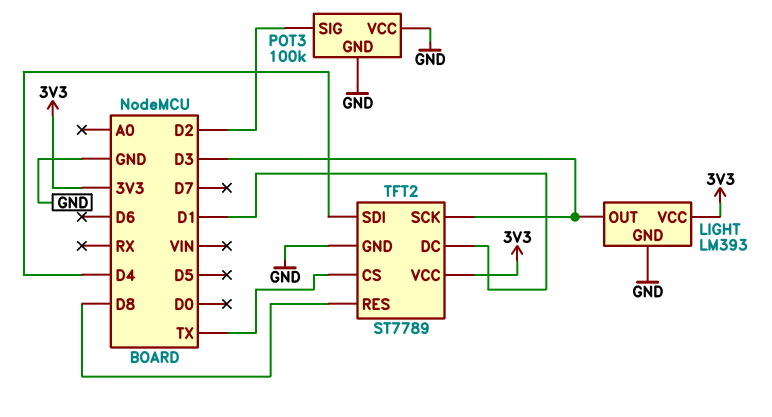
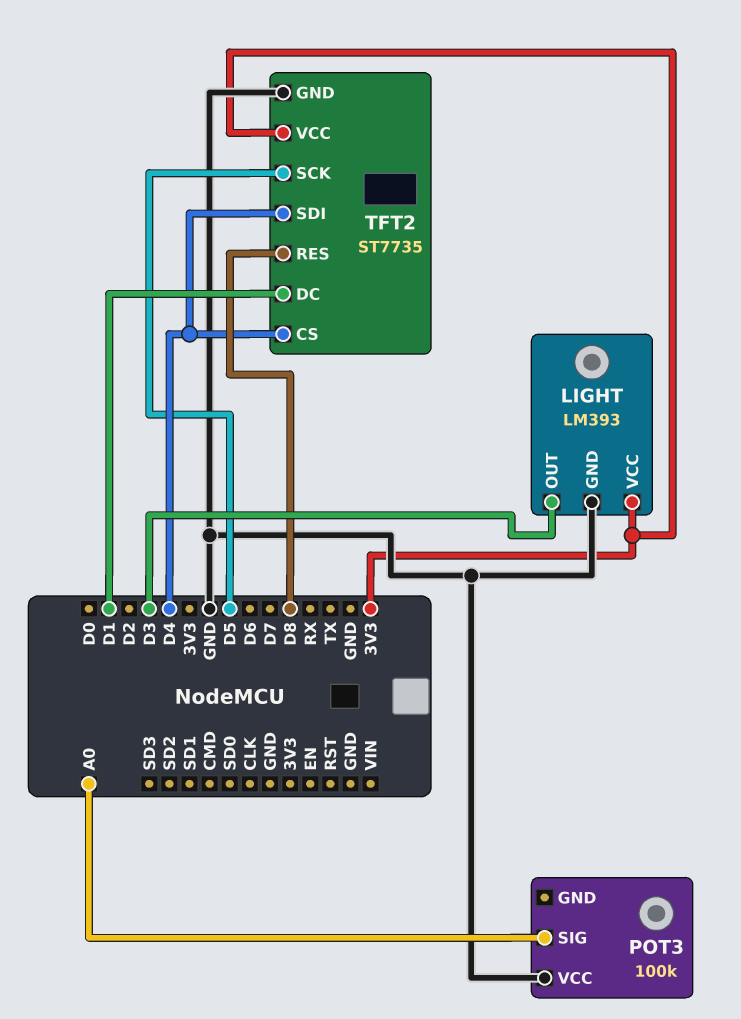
POT3 pin GND: GND -> none
POT3 pin SIG: D2 -> A0
TFT2: ST7789 -> ST7735
TFT2 pin CS: TX -> D4
TFT2 pin SCK: D3 -> D5

